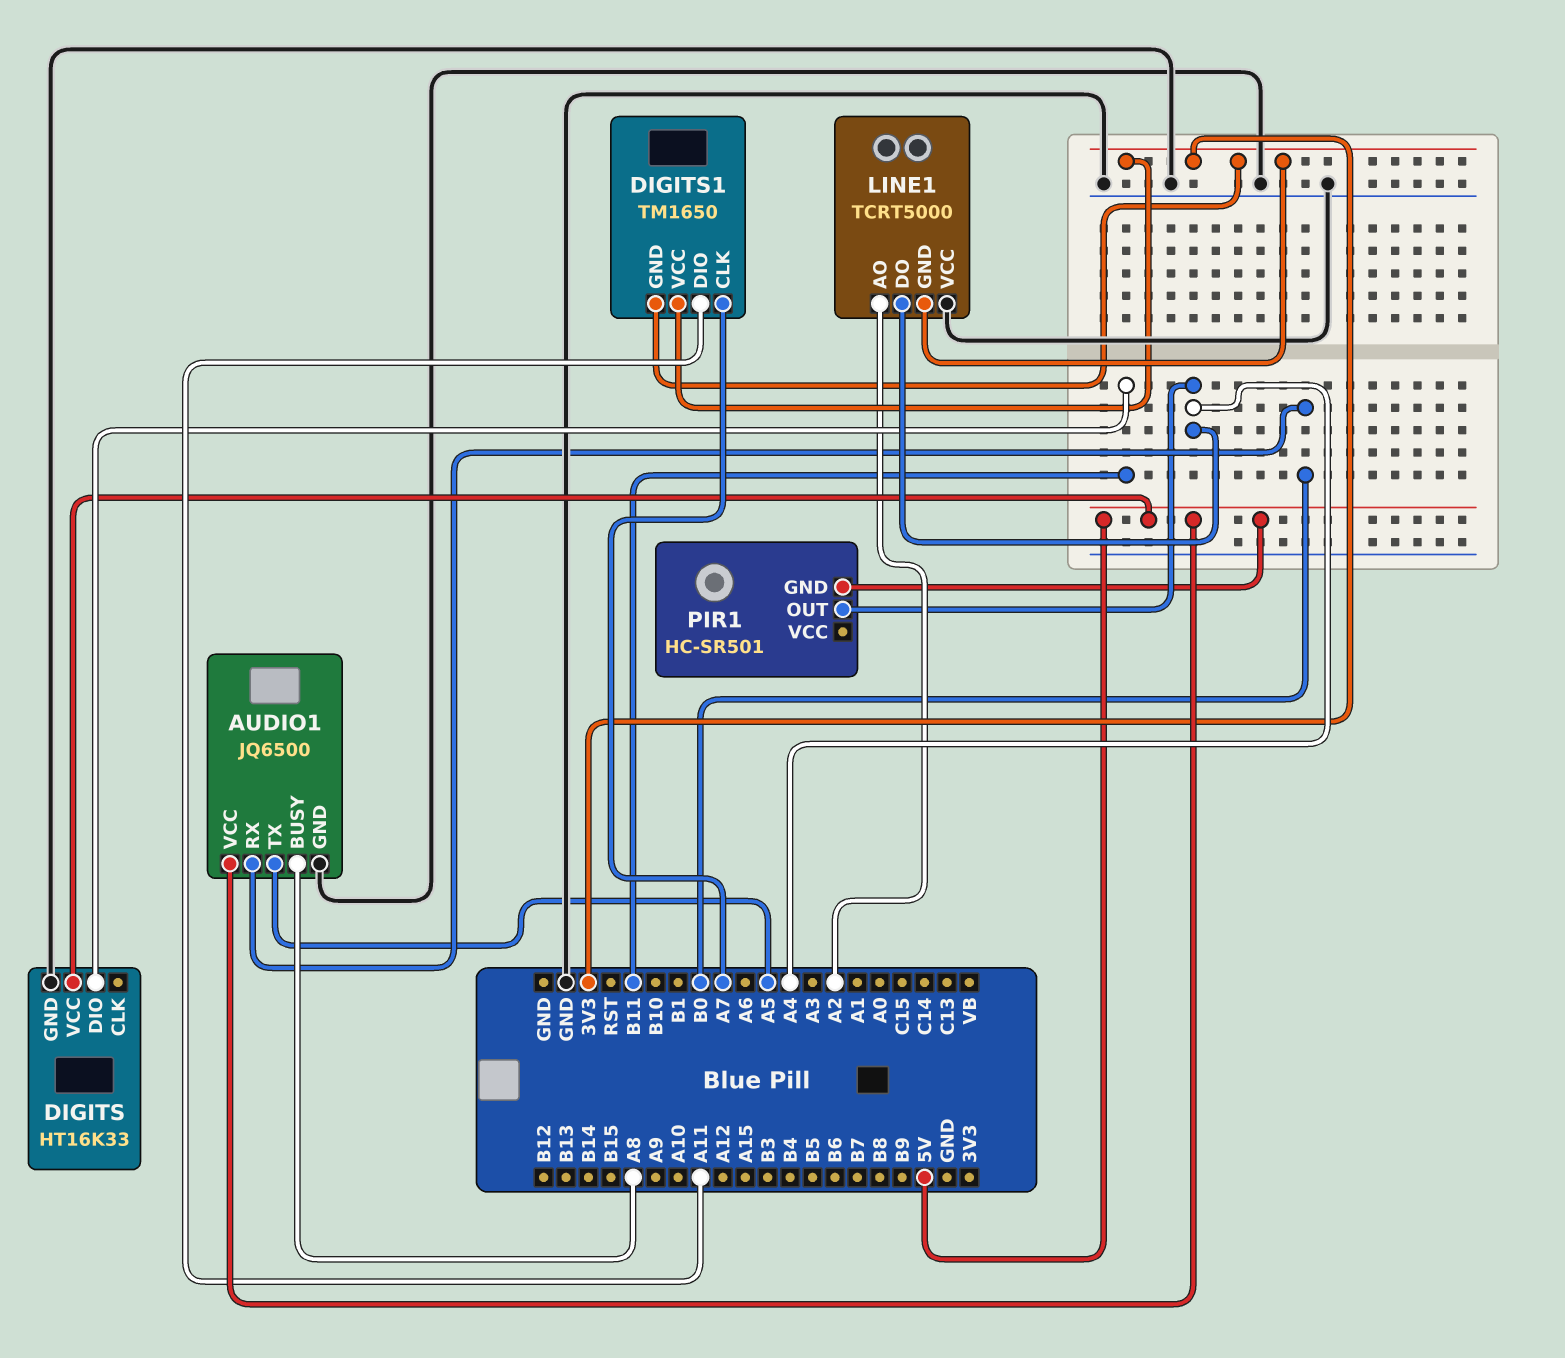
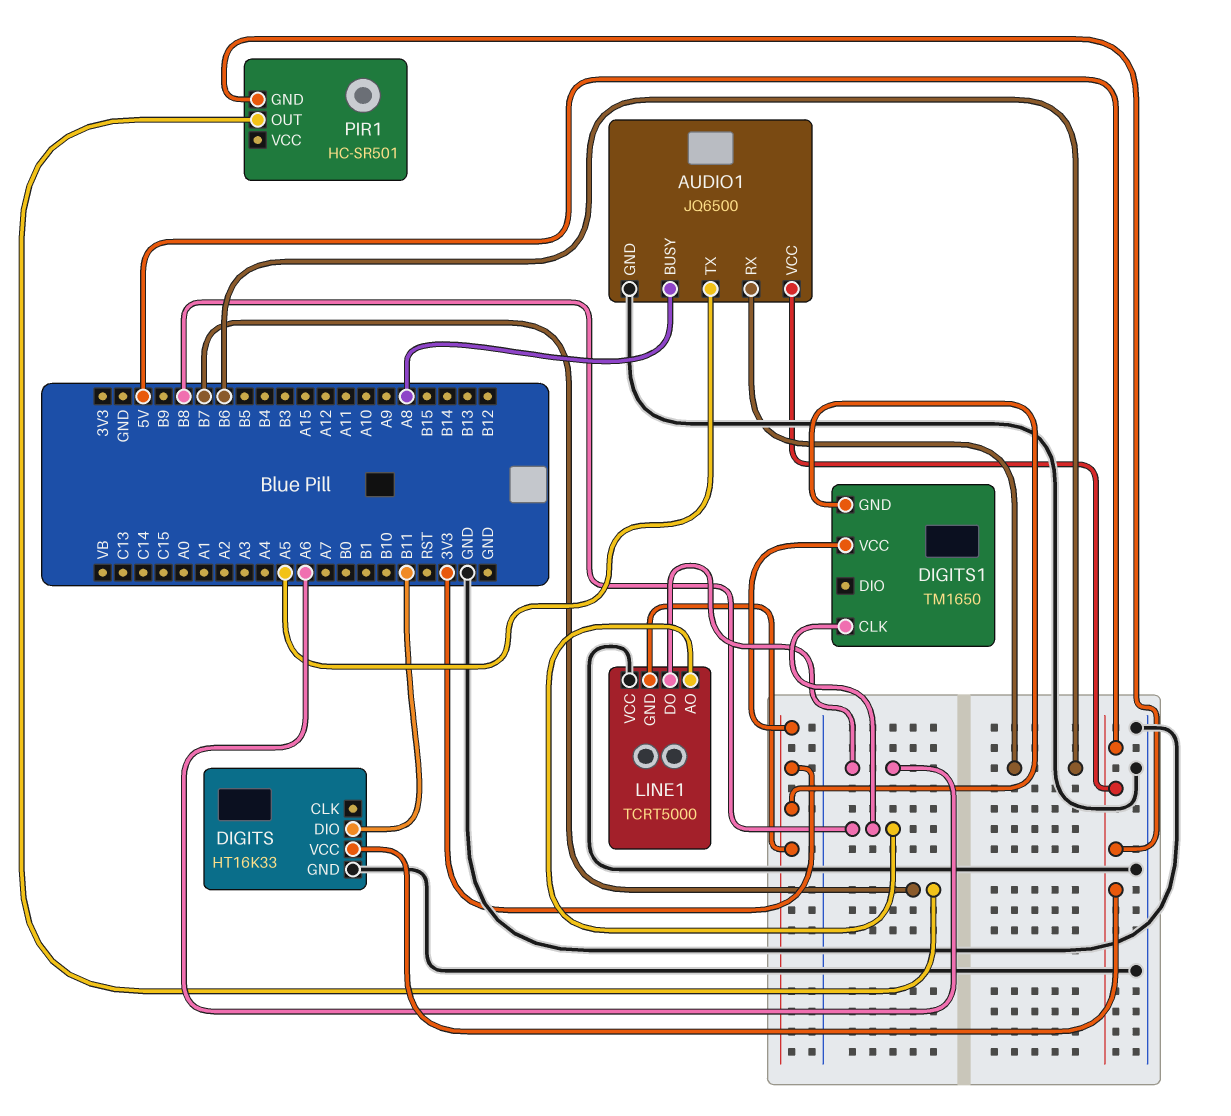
AUDIO1 pin RX: B0 -> B6
DIGITS1 pin CLK: A7 -> B8
DIGITS1 pin DIO: A11 -> none
LINE1 pin AO: A2 -> B8
LINE1 pin DO: A4 -> A6
PIR1 pin OUT: A4 -> B7

